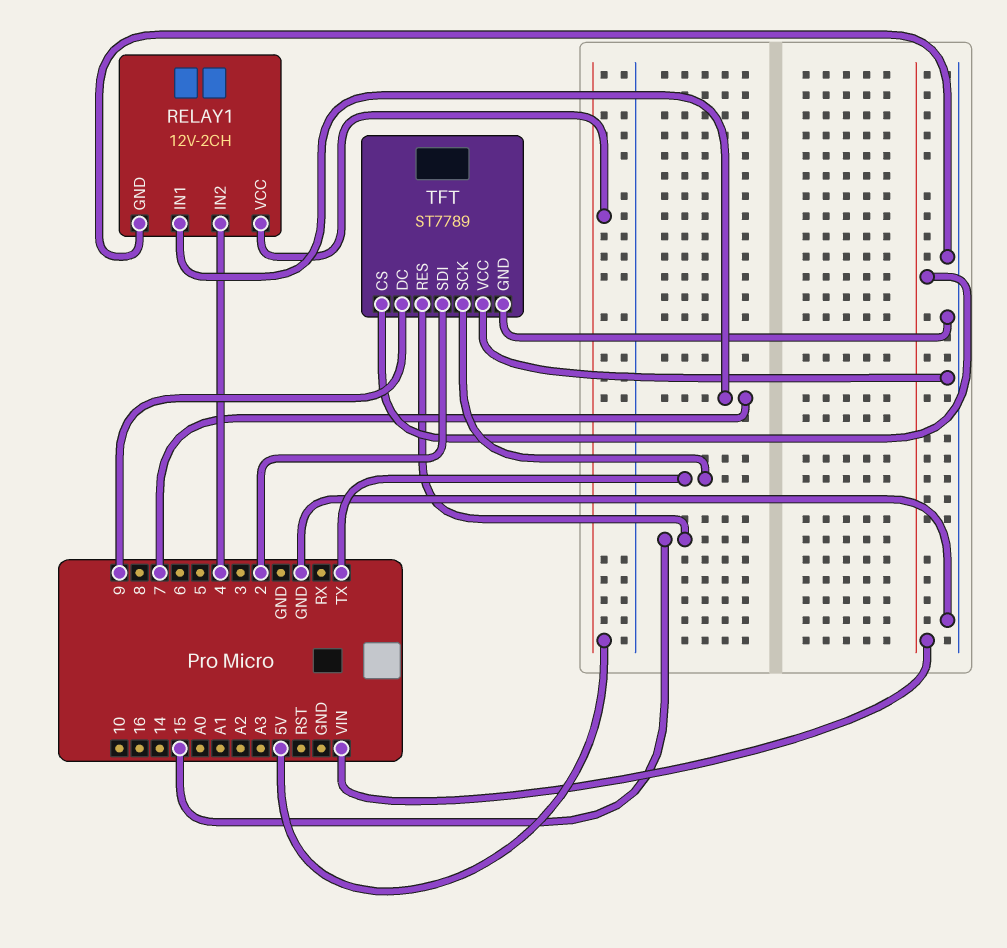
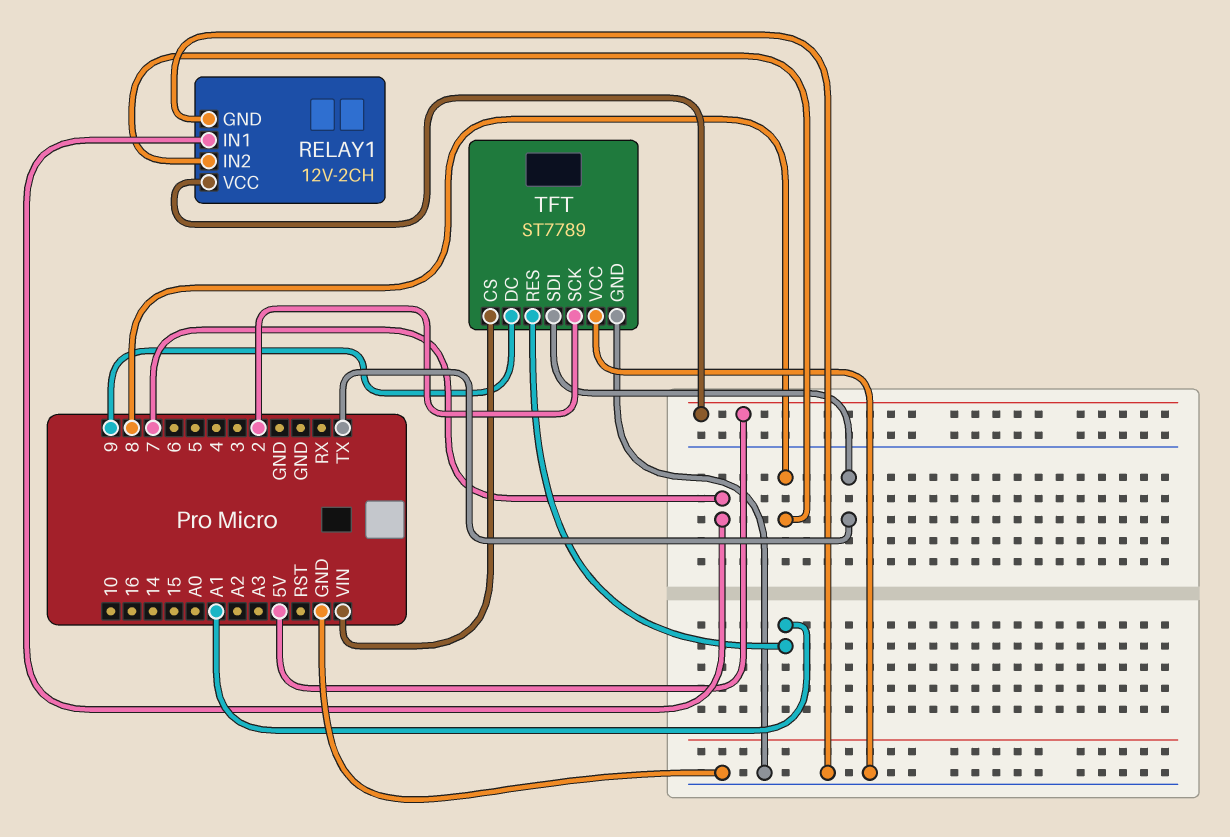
RELAY1 pin IN2: 4 -> 8
TFT pin RES: 15 -> A1
TFT pin SCK: TX -> 2
TFT pin SDI: 2 -> TX

